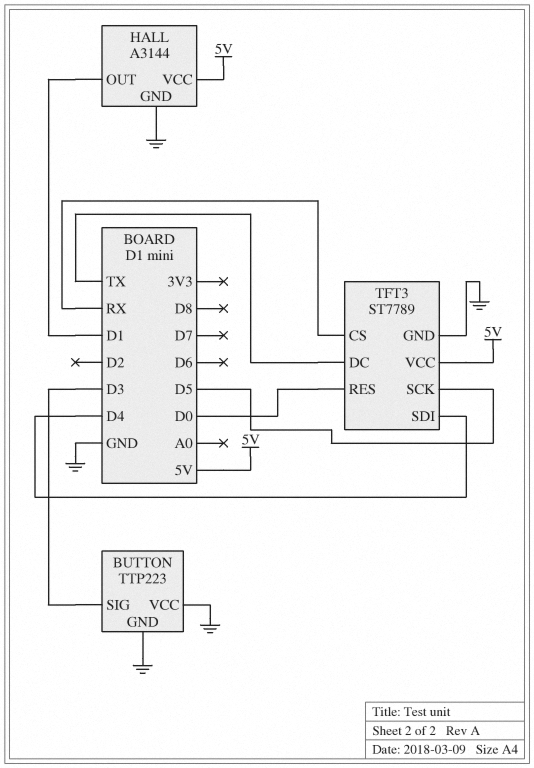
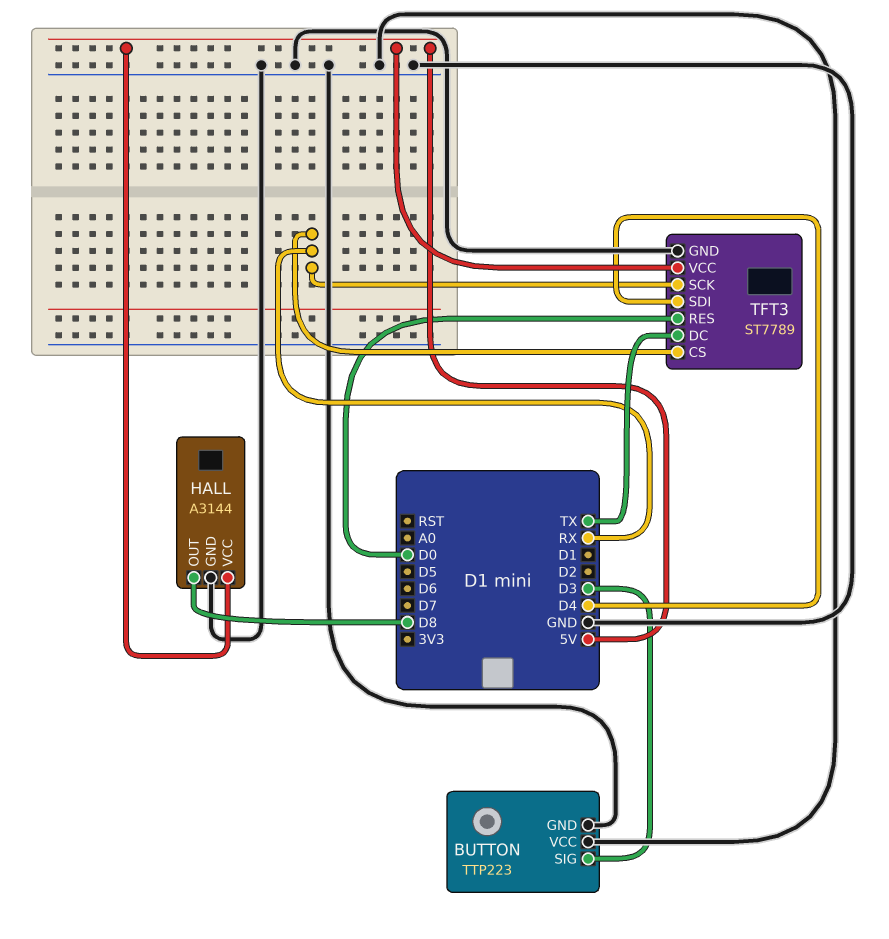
HALL pin OUT: D1 -> D8
TFT3 pin SCK: D5 -> RX

